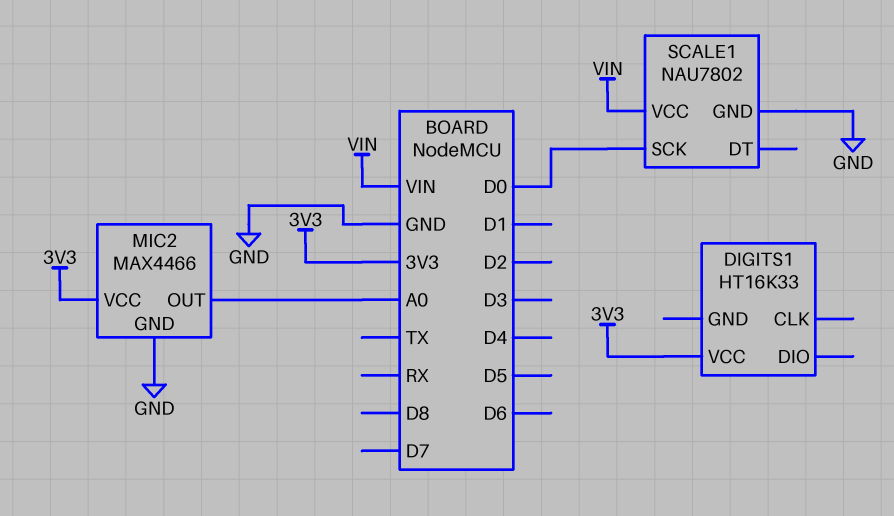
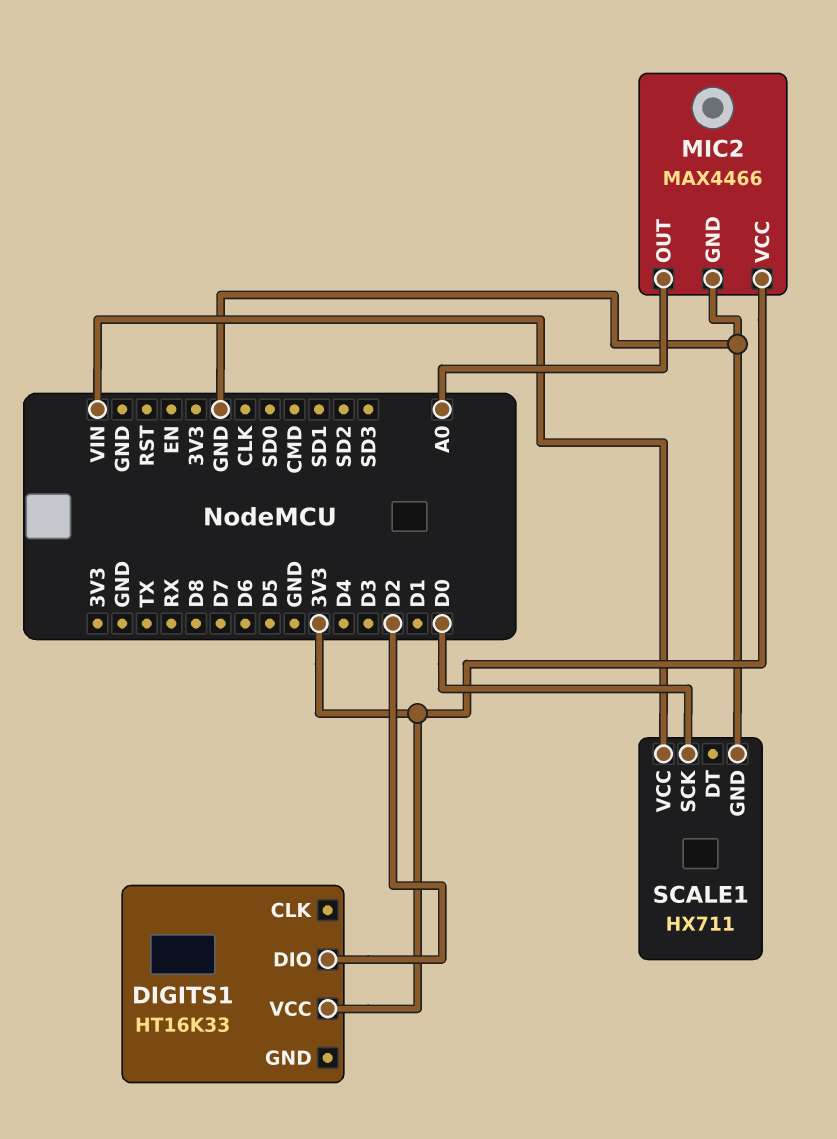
DIGITS1 pin DIO: none -> D2
SCALE1: NAU7802 -> HX711

